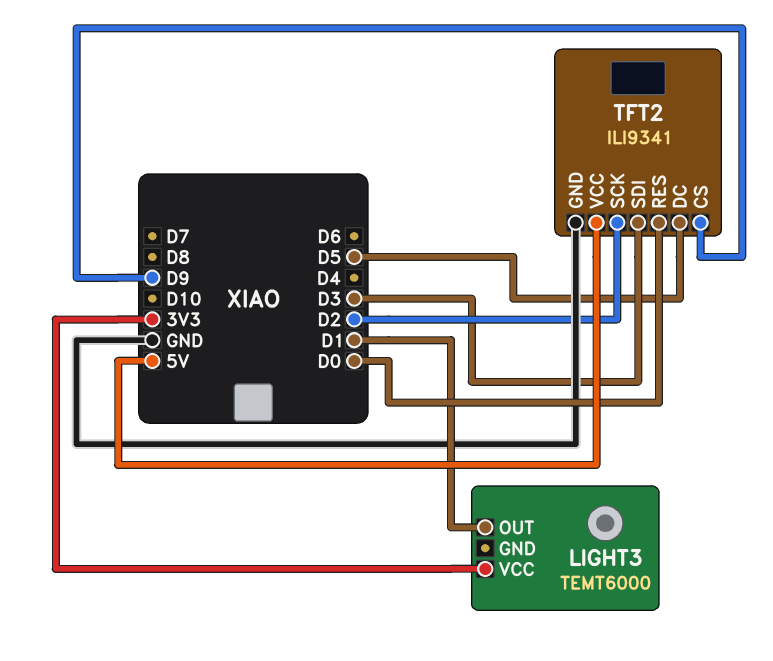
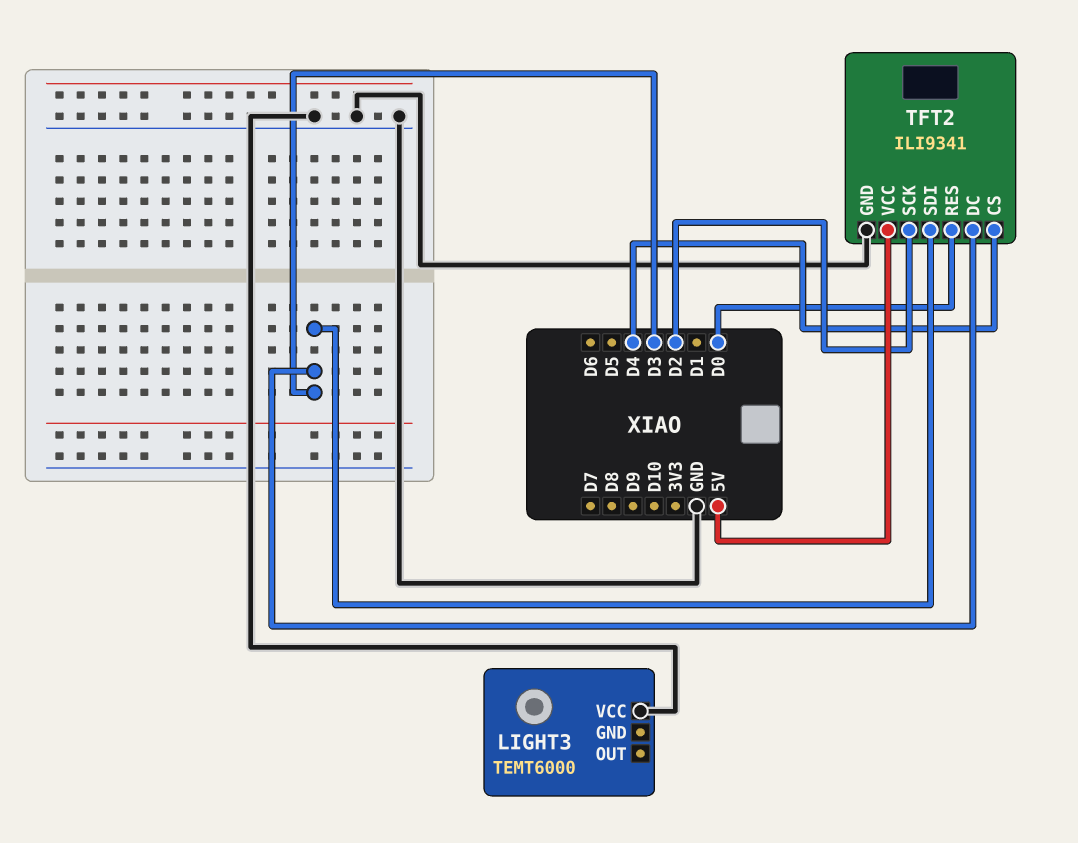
LIGHT3 pin OUT: D1 -> none
LIGHT3 pin VCC: 3V3 -> GND
TFT2 pin CS: D9 -> D4
TFT2 pin DC: D5 -> D3

